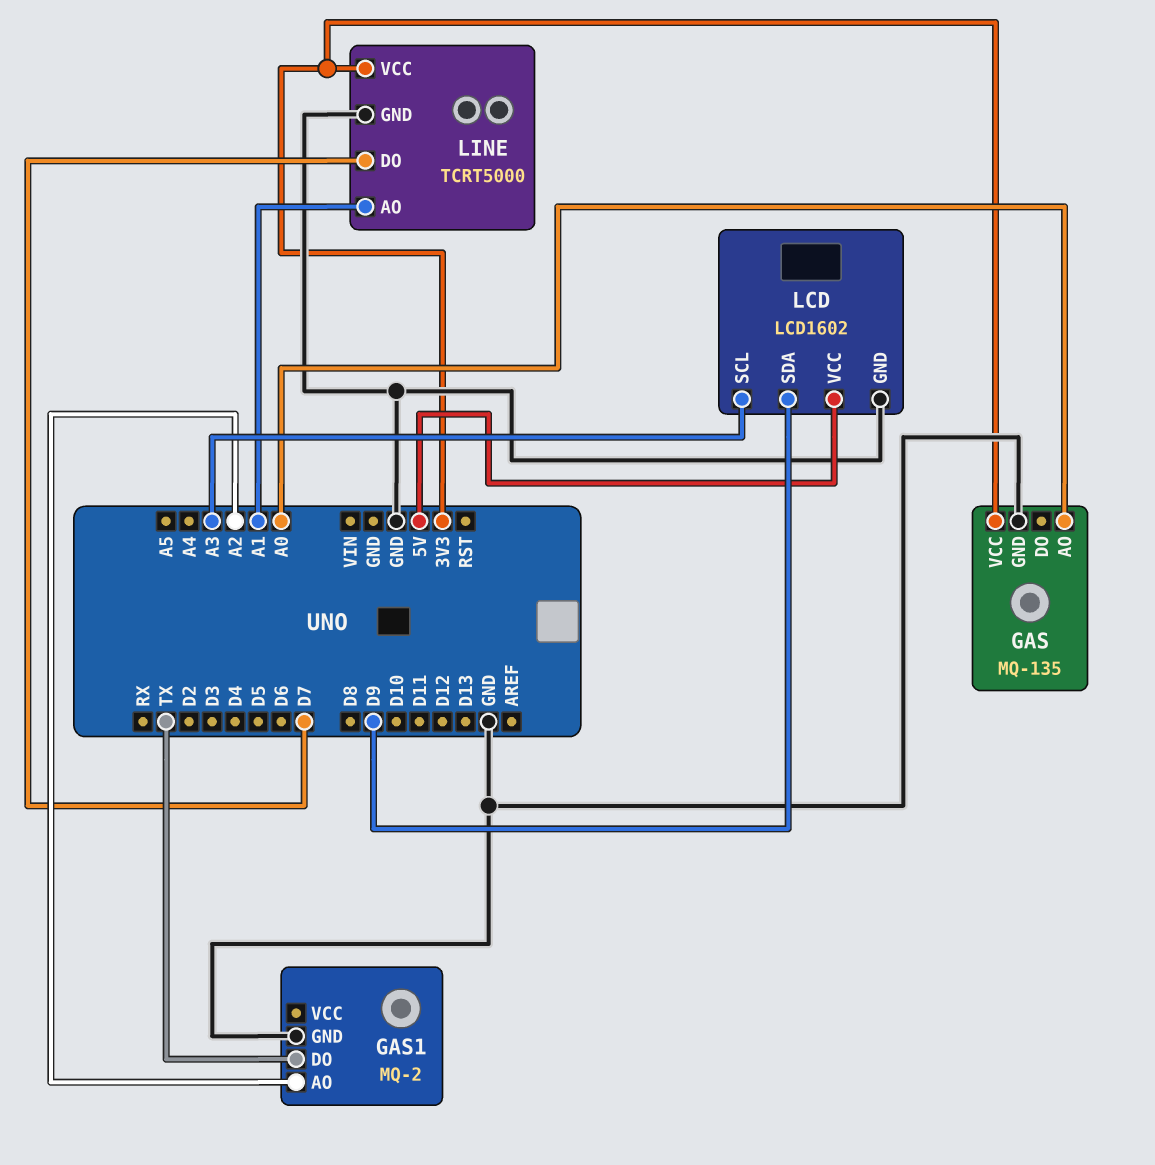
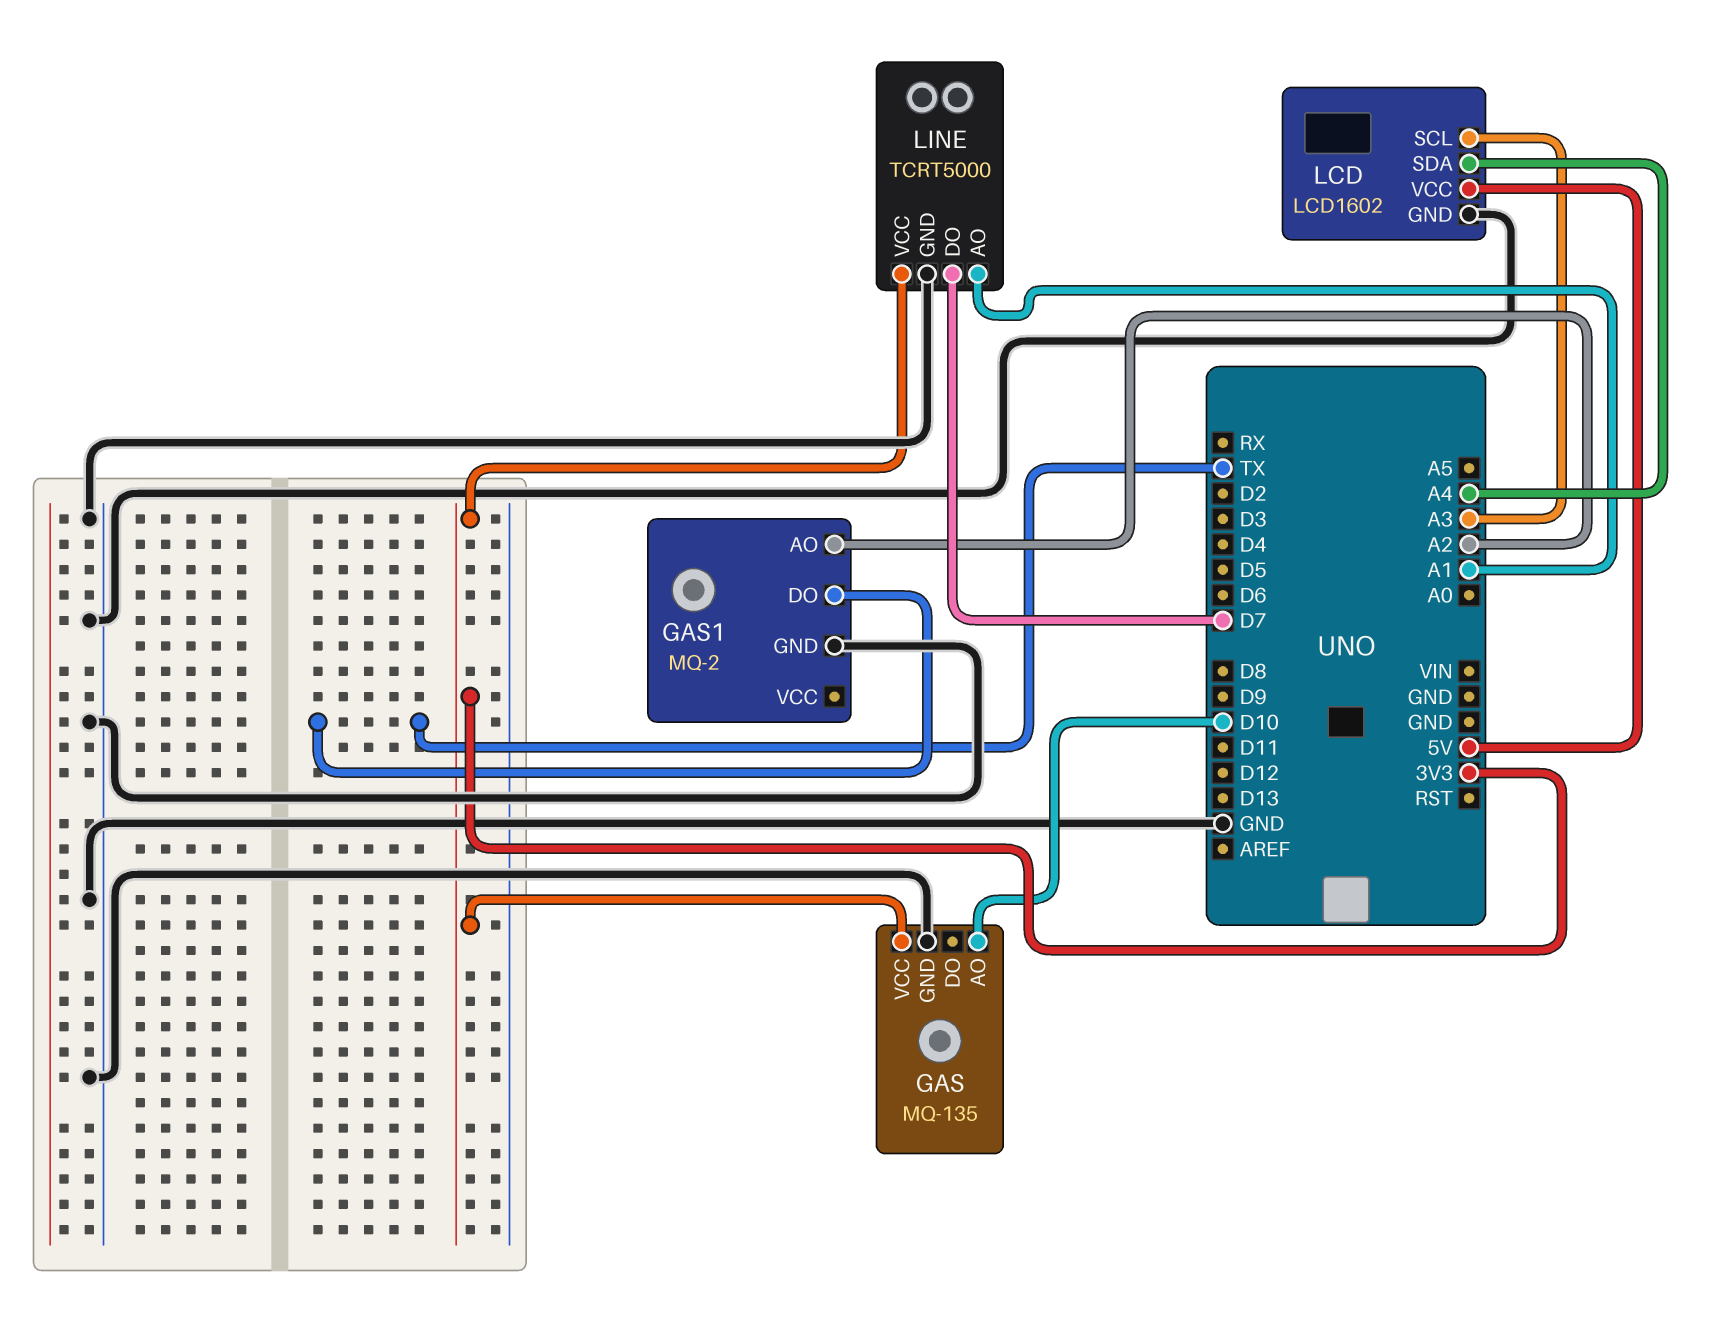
GAS pin AO: A0 -> D10
LCD pin SDA: D9 -> A4

